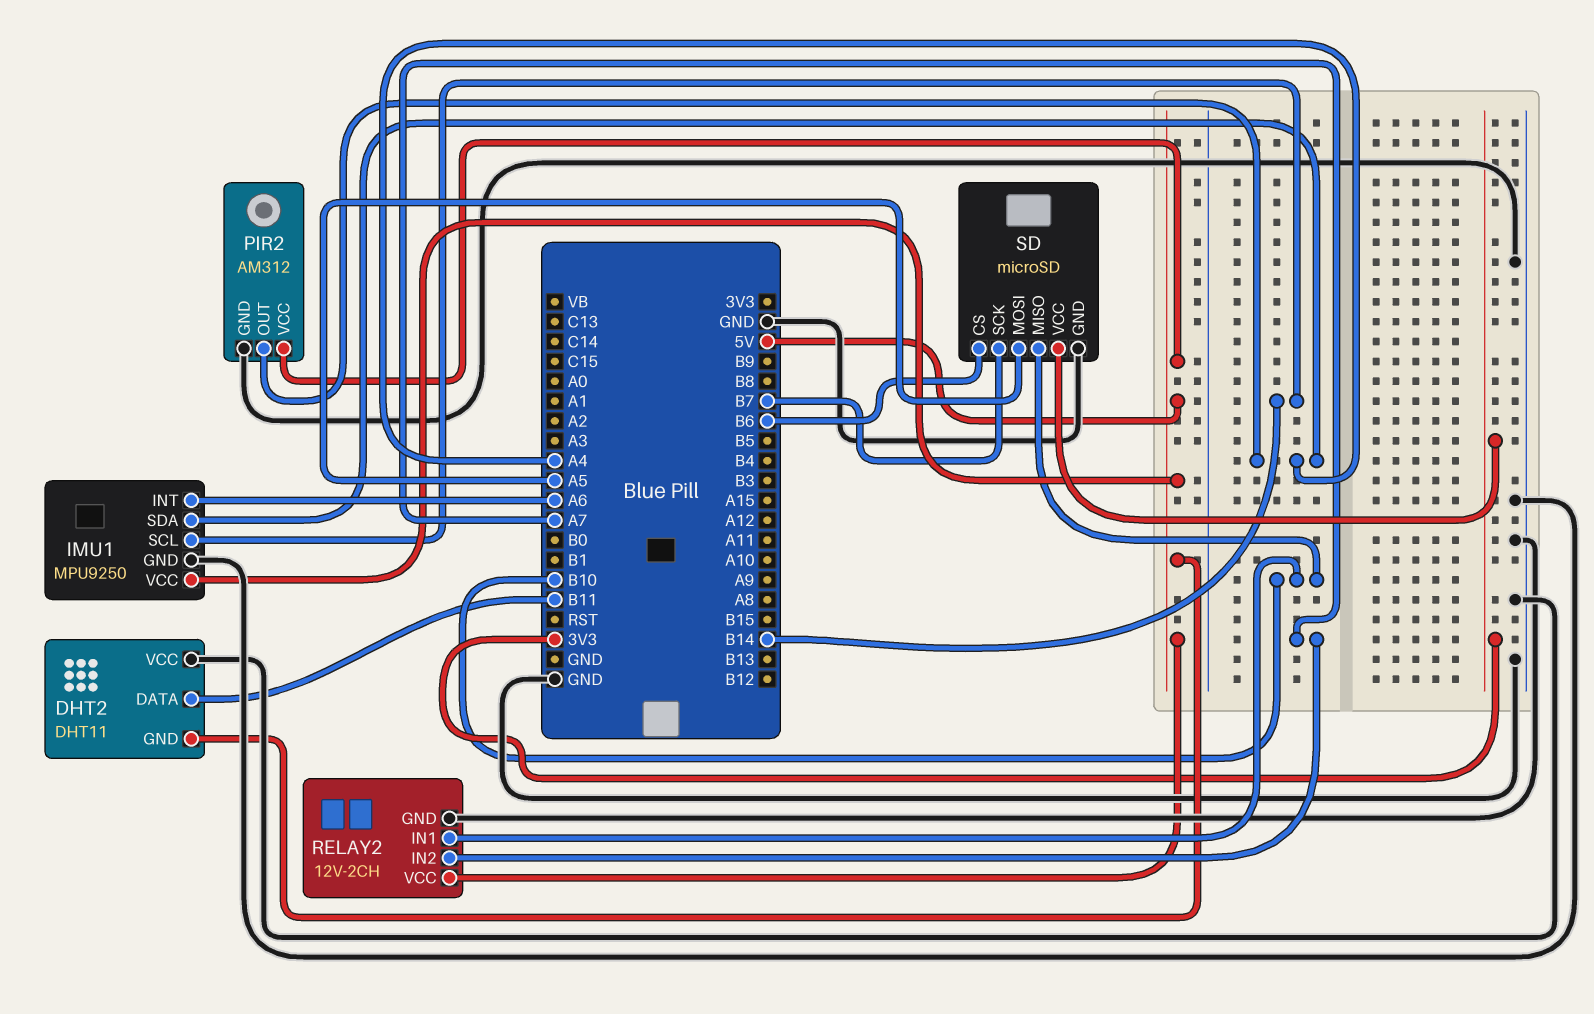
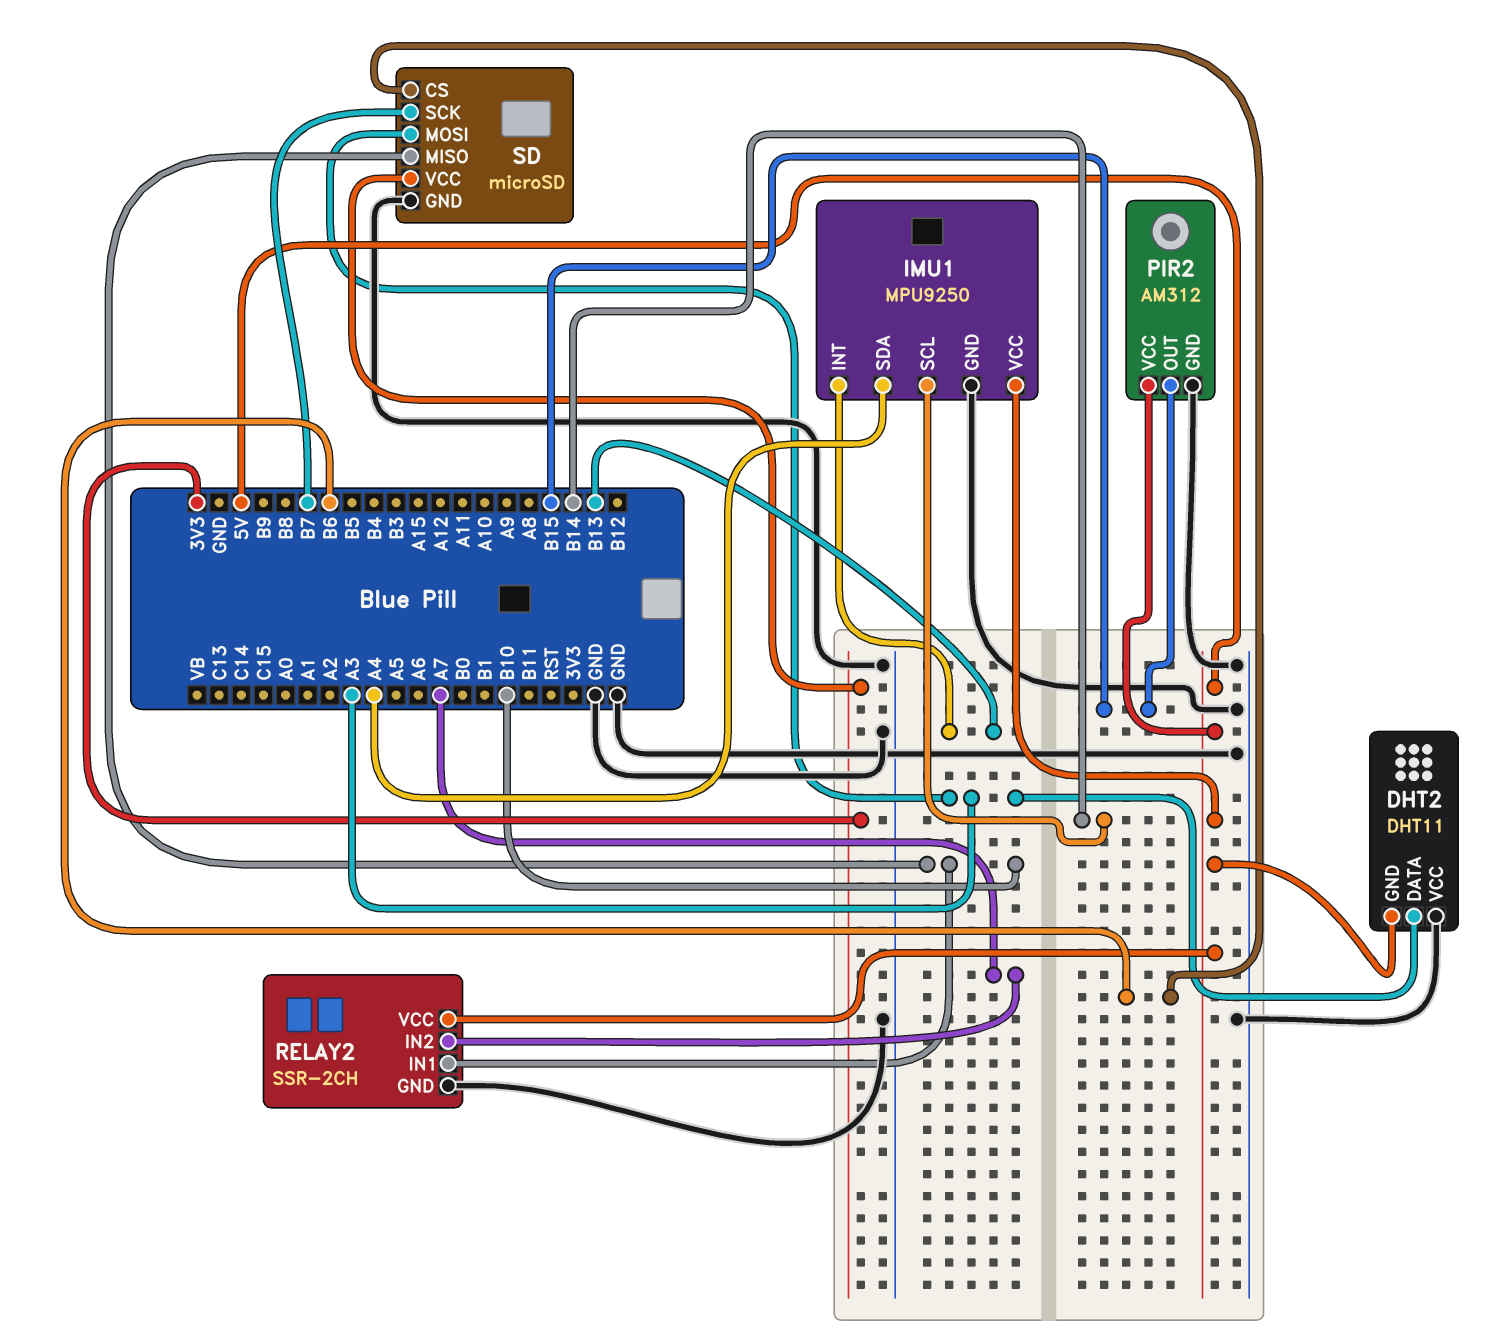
DHT2 pin DATA: B11 -> A3
IMU1 pin INT: A6 -> B13
PIR2 pin OUT: A4 -> B15
RELAY2: 12V-2CH -> SSR-2CH
SD pin MOSI: A5 -> A3

